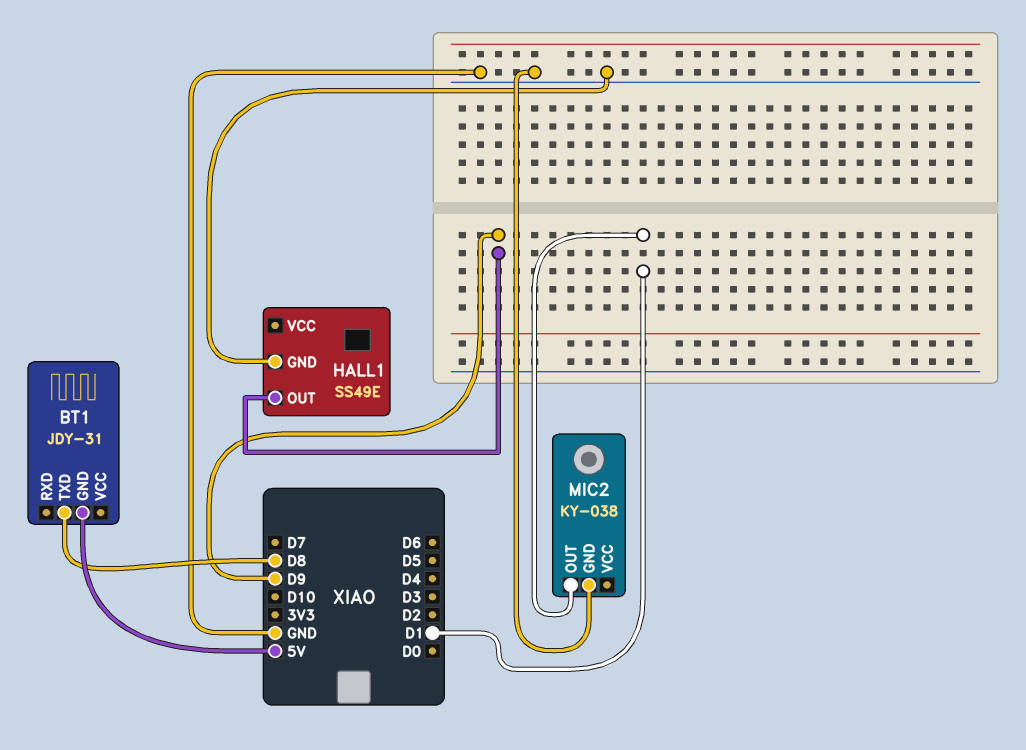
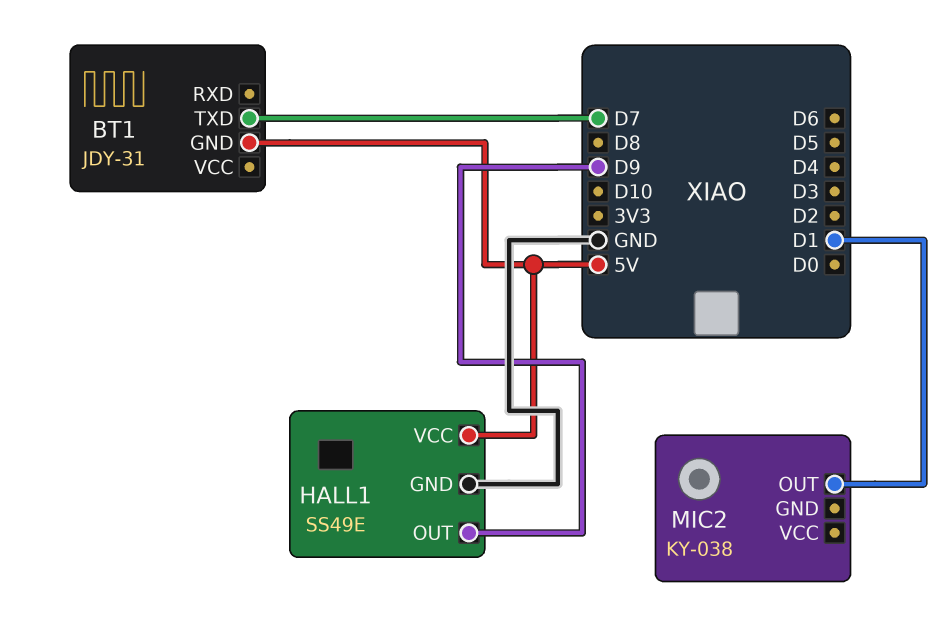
BT1 pin TXD: D8 -> D7
HALL1 pin VCC: none -> 5V
MIC2 pin GND: GND -> none

